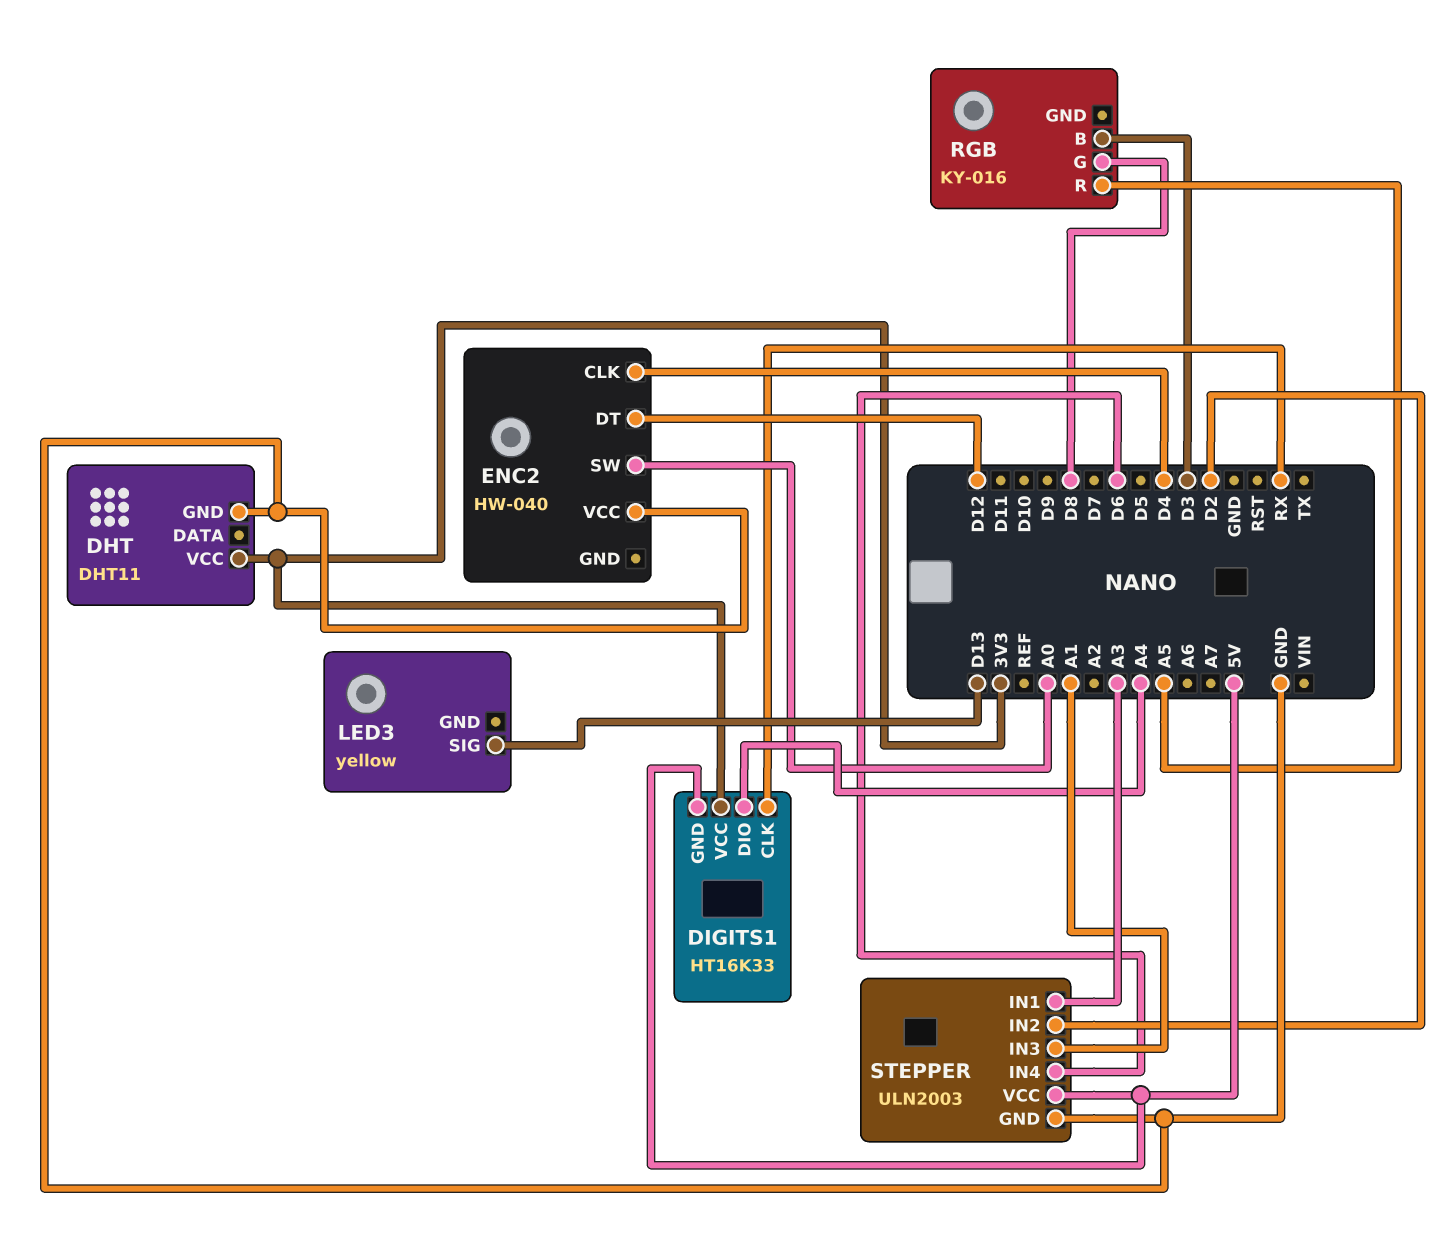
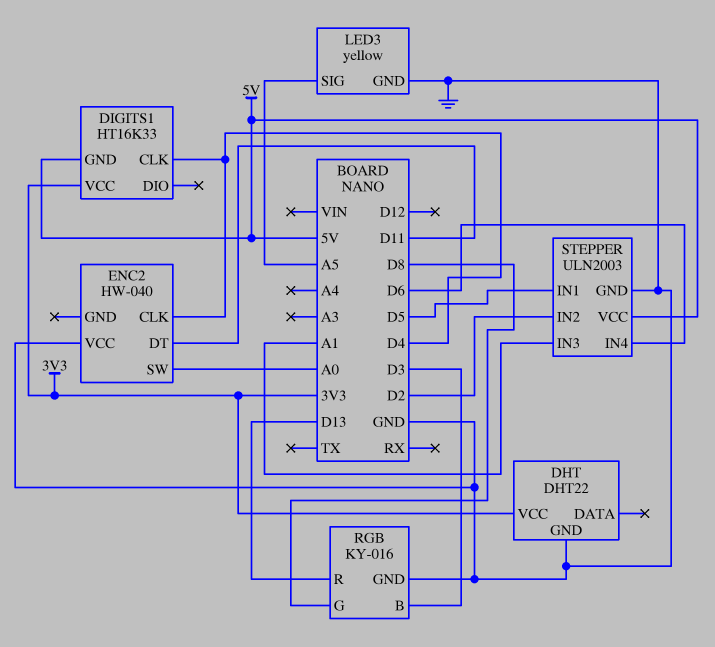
DHT: DHT11 -> DHT22
DIGITS1 pin CLK: RX -> D4
DIGITS1 pin DIO: A4 -> none
ENC2 pin DT: D12 -> D11
LED3 pin GND: none -> GND
LED3 pin SIG: D13 -> A5
RGB pin GND: none -> GND
RGB pin R: A5 -> D13
STEPPER pin IN1: A3 -> D5

